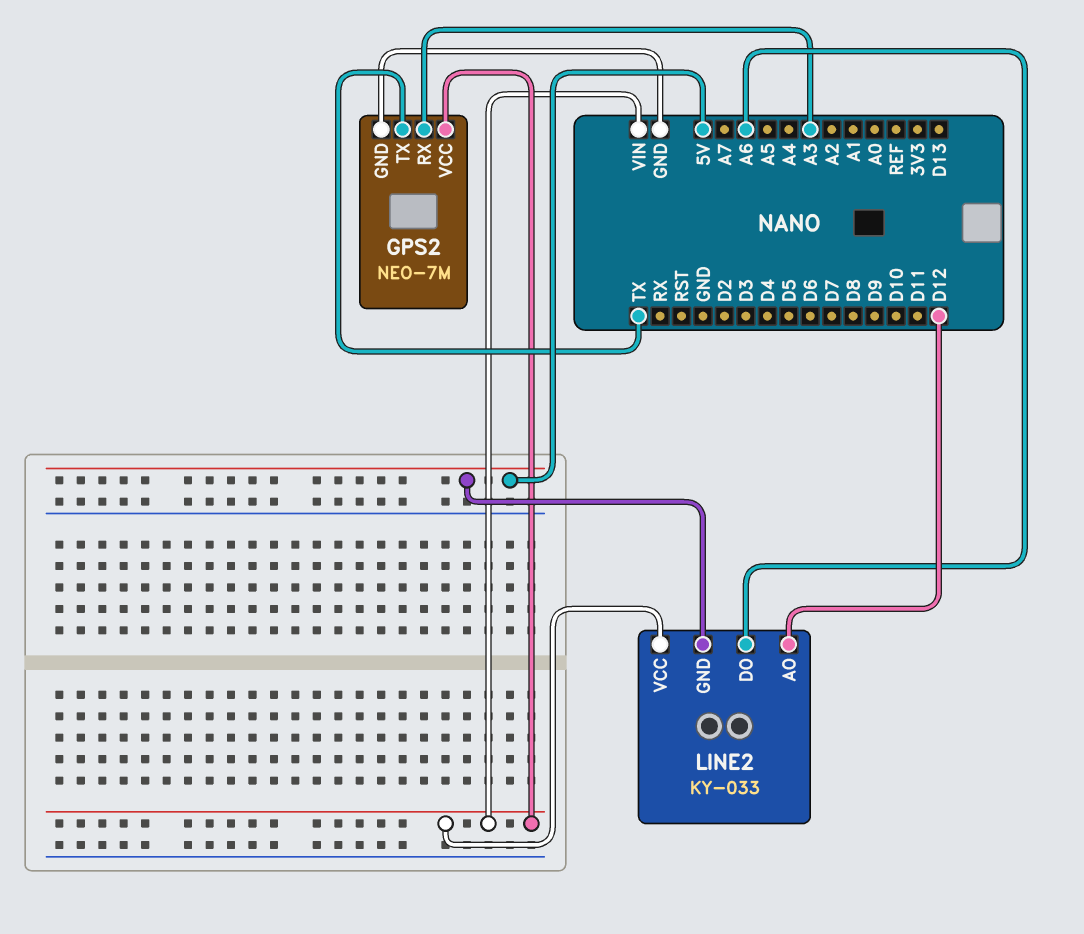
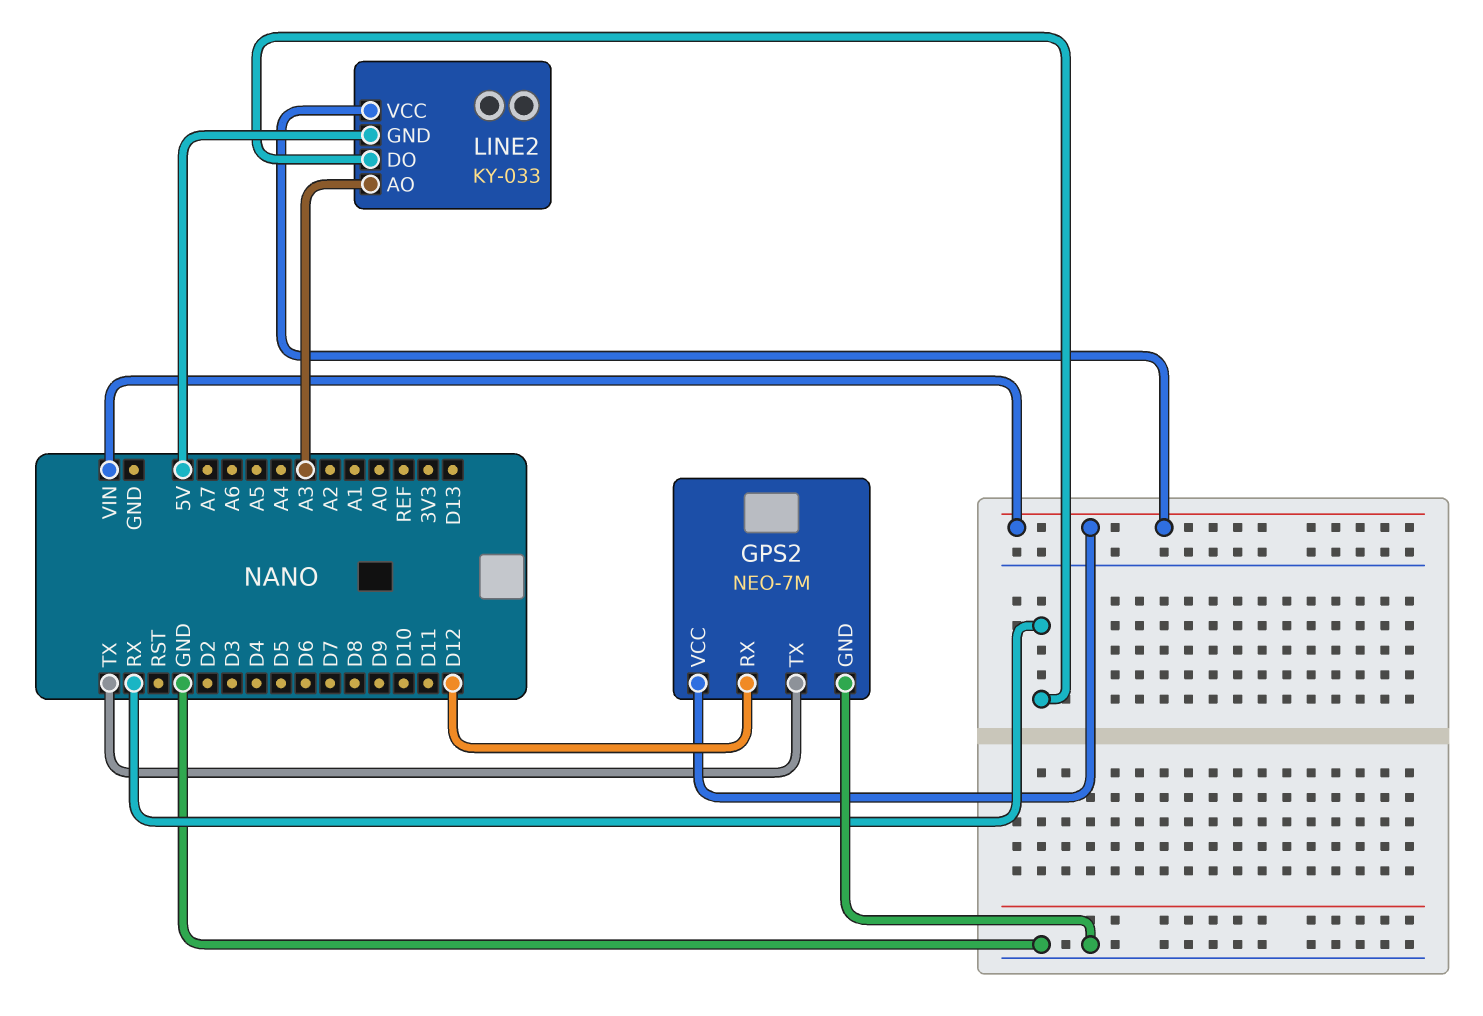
GPS2 pin RX: A3 -> D12
LINE2 pin AO: D12 -> A3
LINE2 pin DO: A6 -> RX

